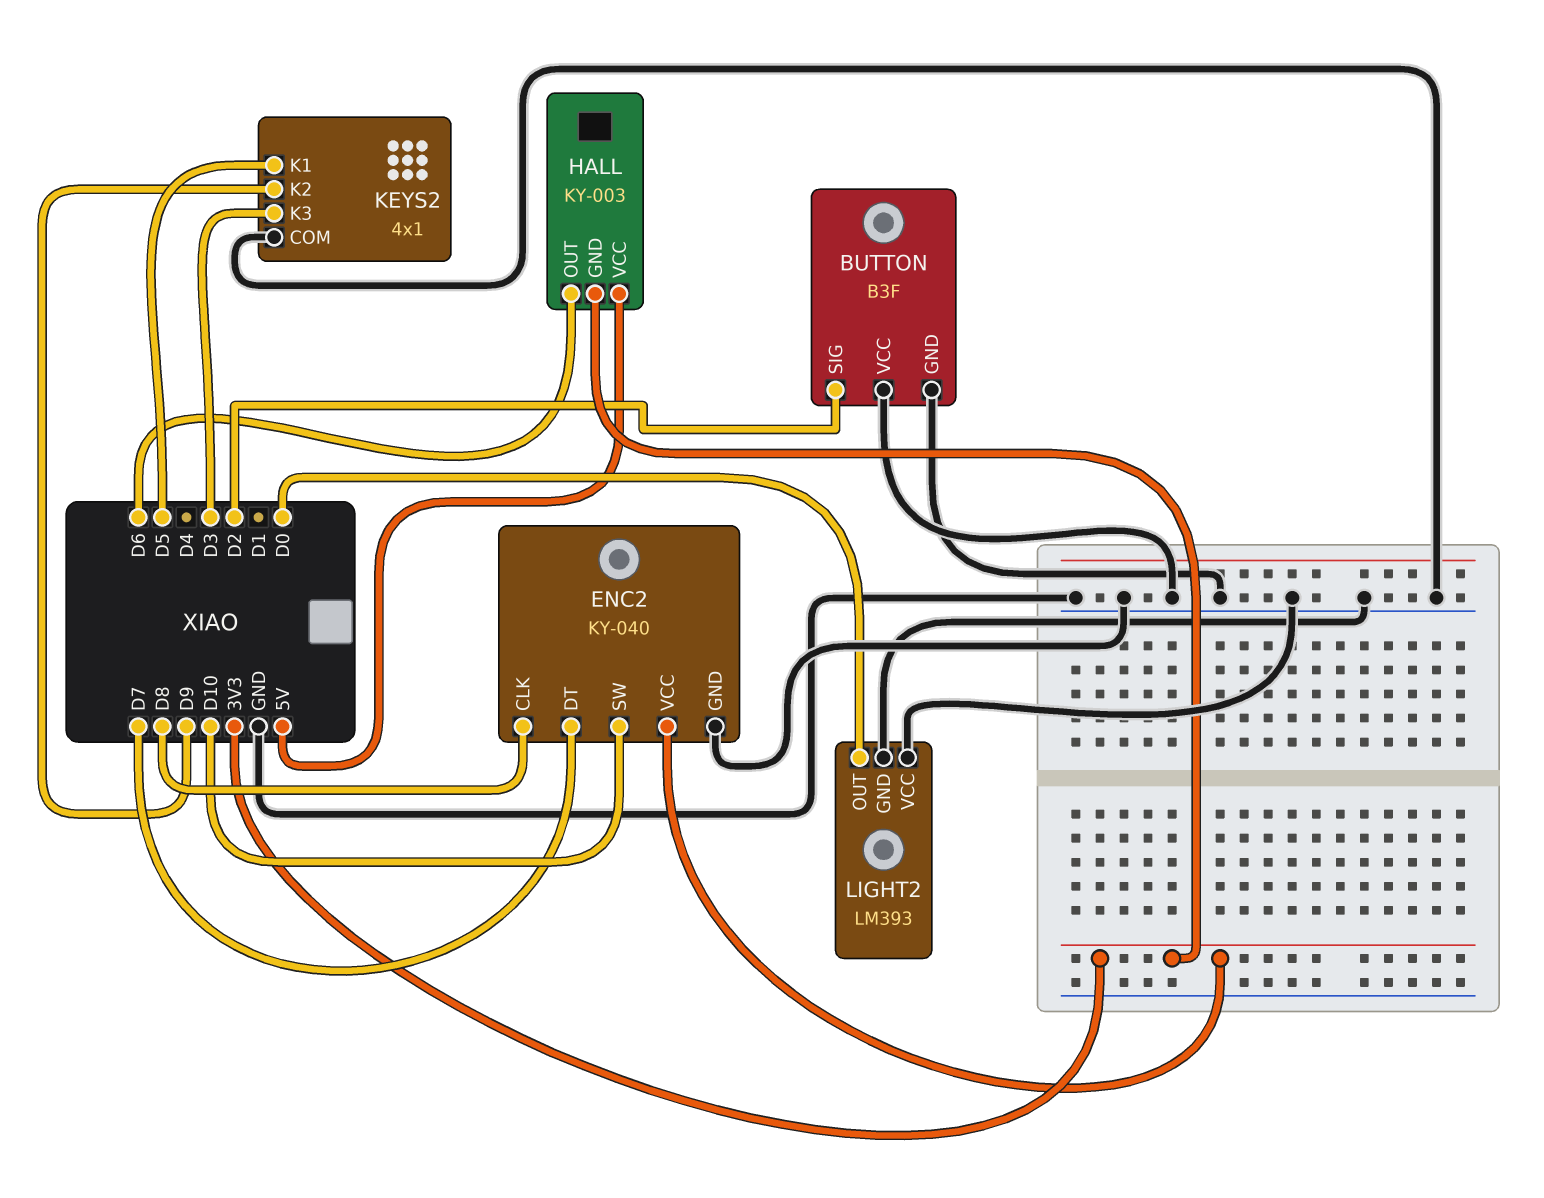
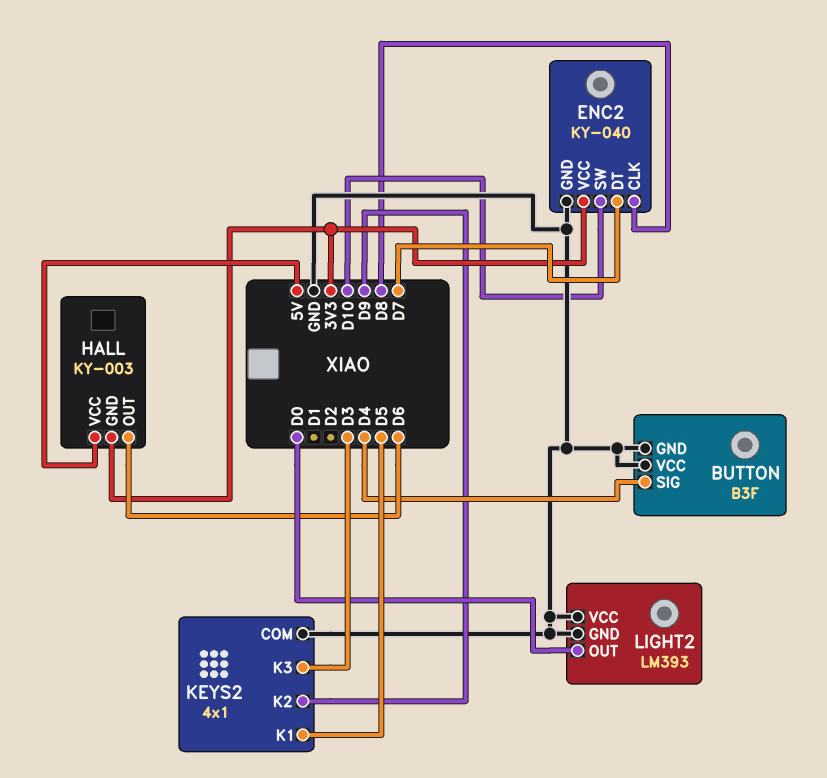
BUTTON pin SIG: D2 -> D4

